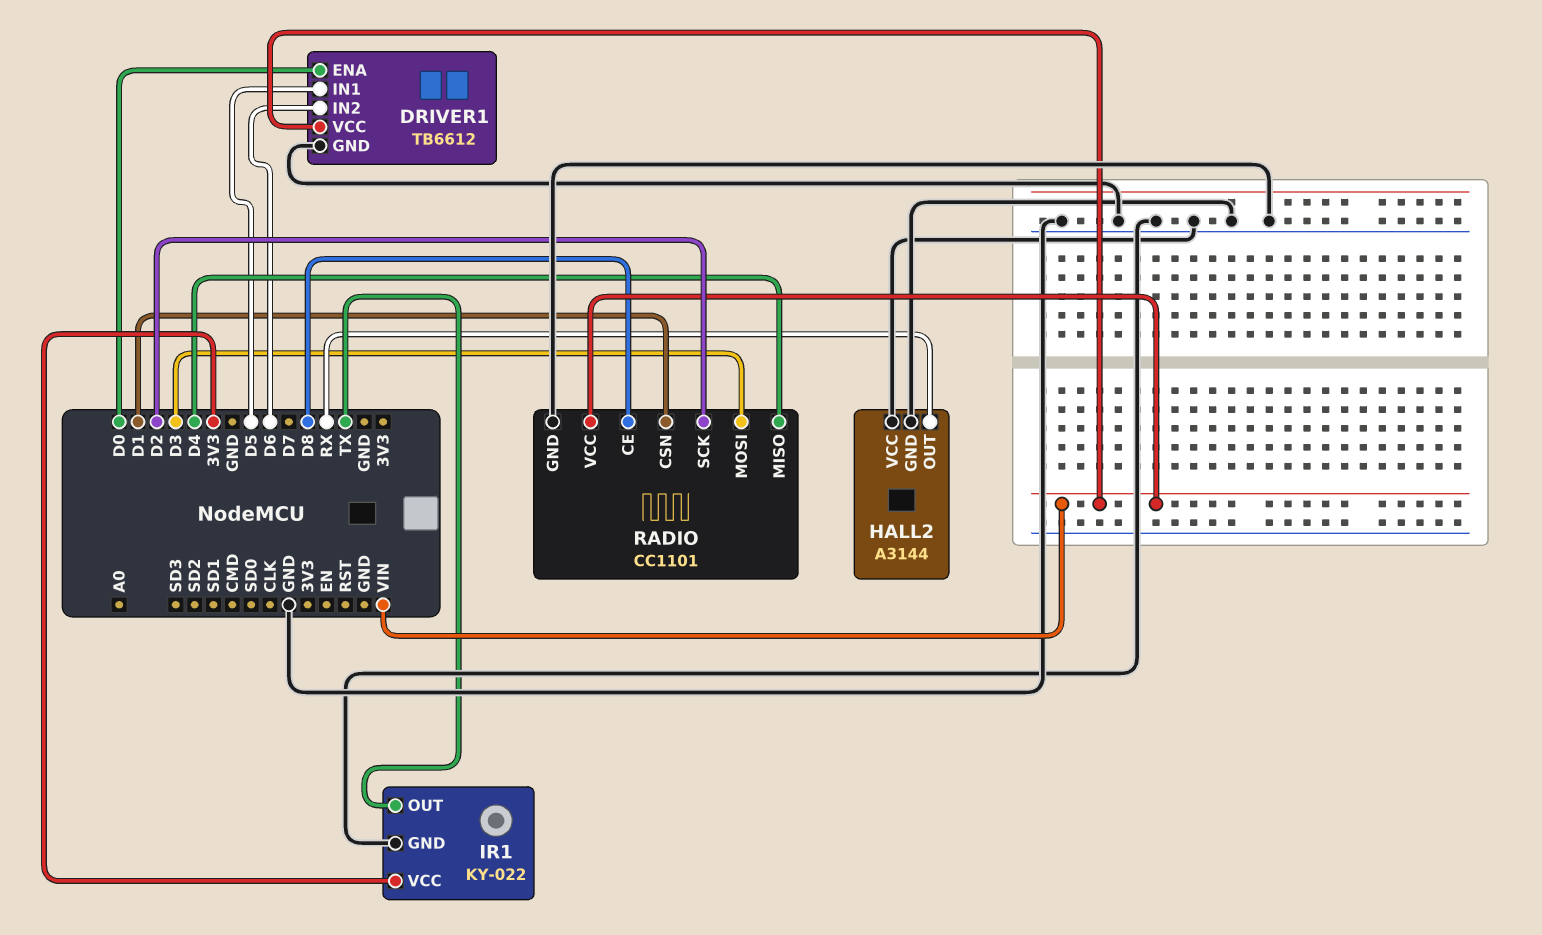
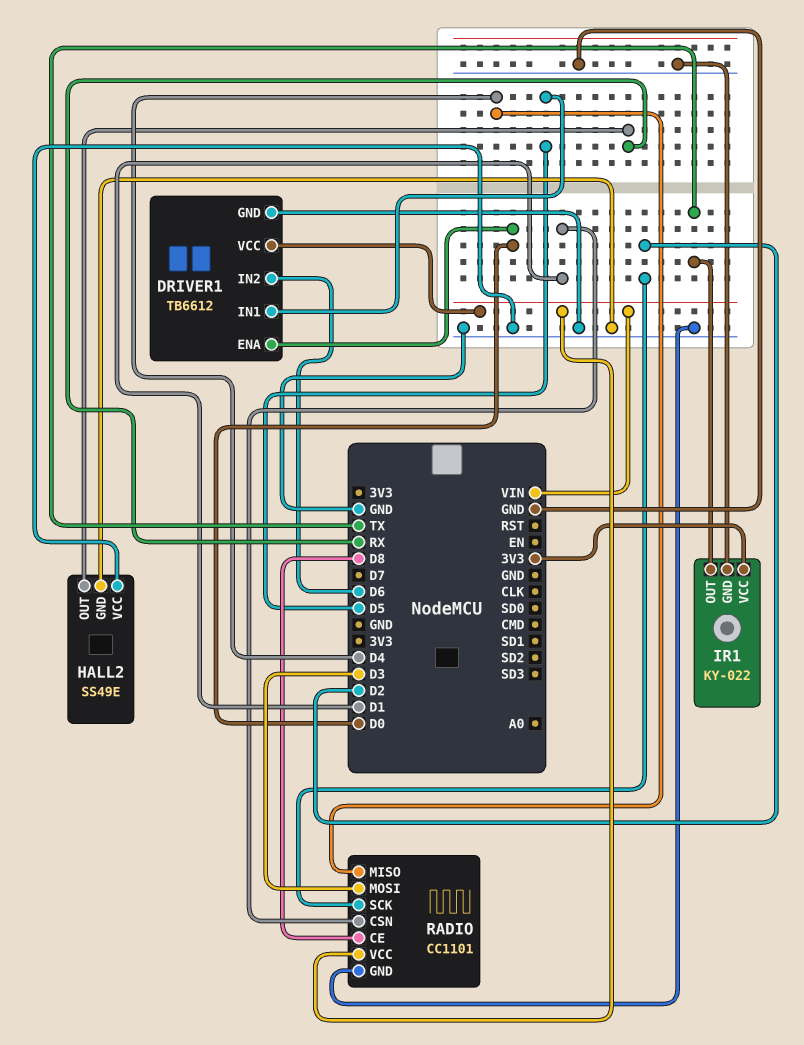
HALL2: A3144 -> SS49E

